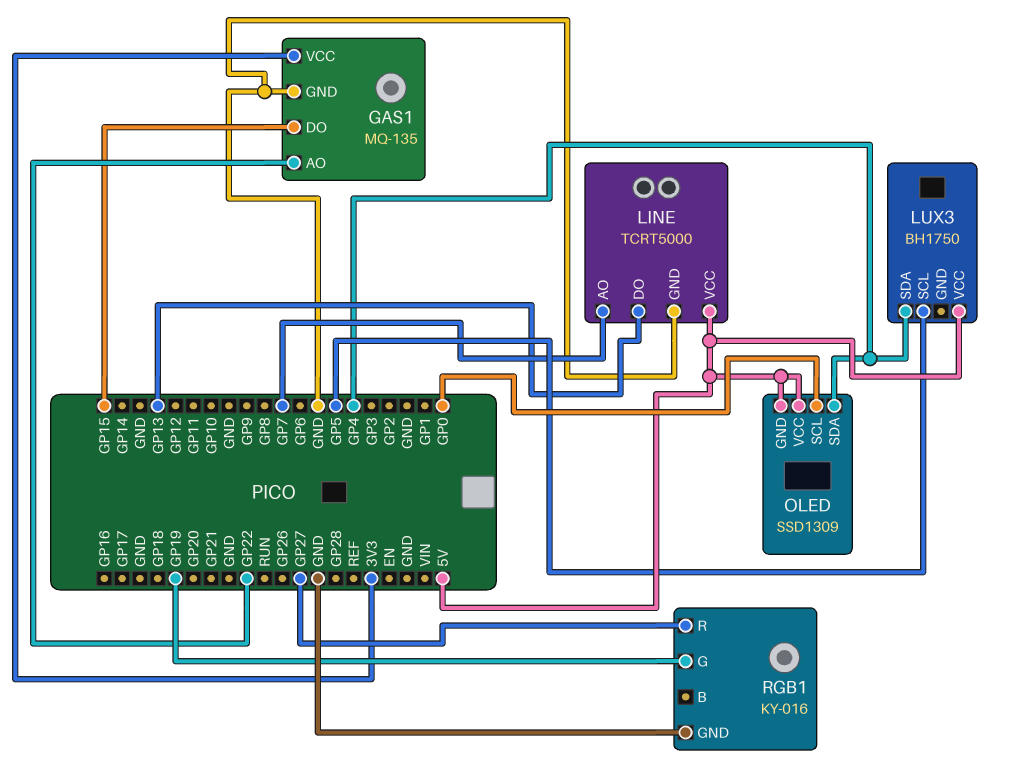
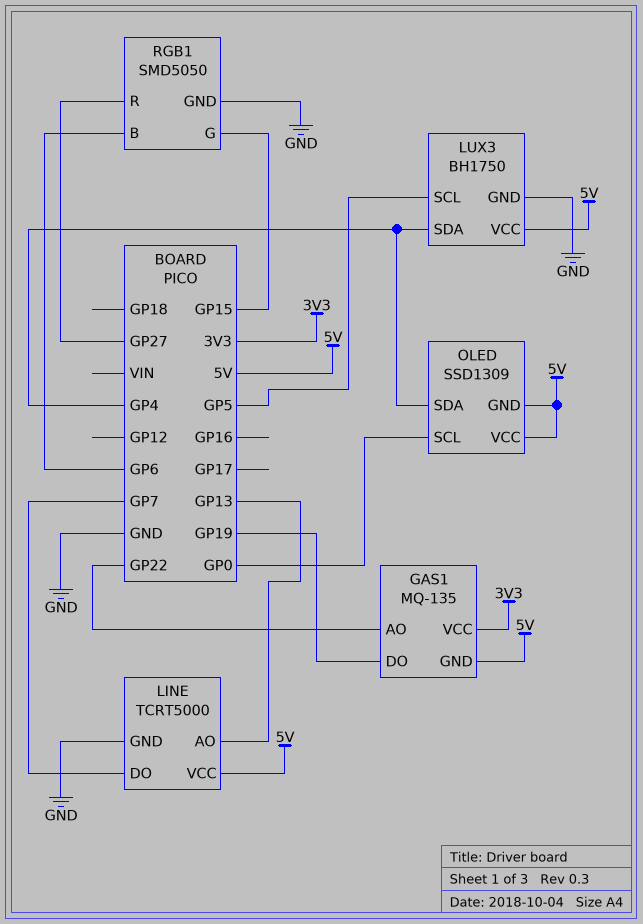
GAS1 pin DO: GP15 -> GP19
GAS1 pin GND: GND -> 5V
LINE pin AO: GP7 -> GP13
LINE pin DO: GP13 -> GP7
LUX3 pin GND: none -> GND
RGB1: KY-016 -> SMD5050
RGB1 pin B: none -> GP6
RGB1 pin G: GP19 -> GP15

